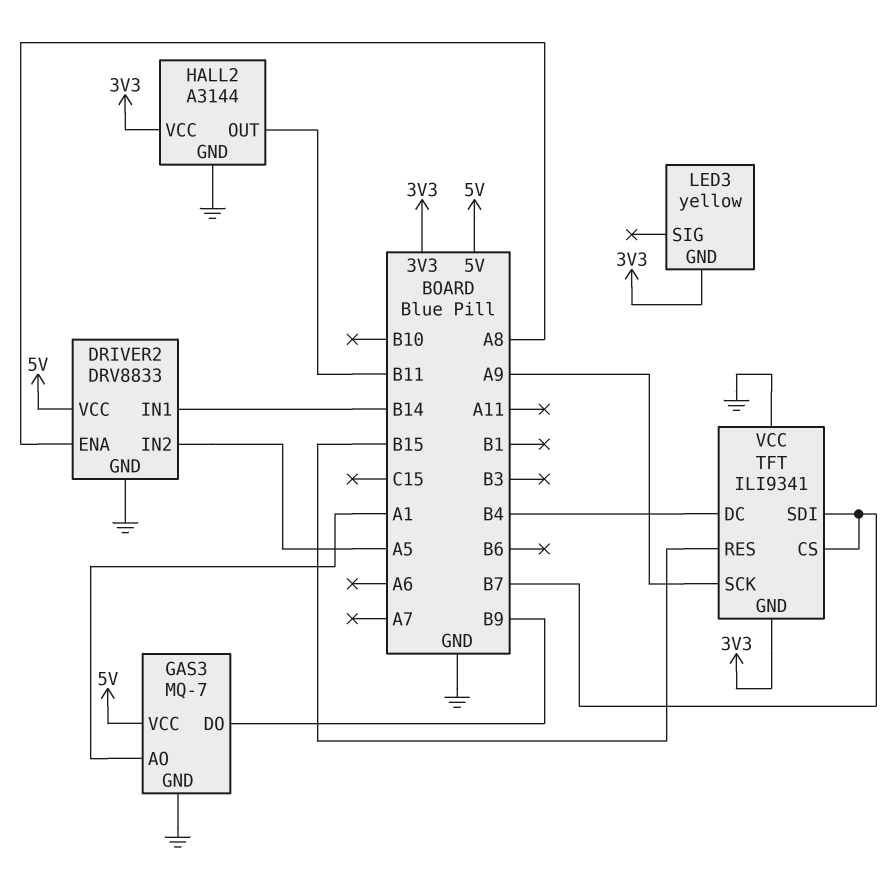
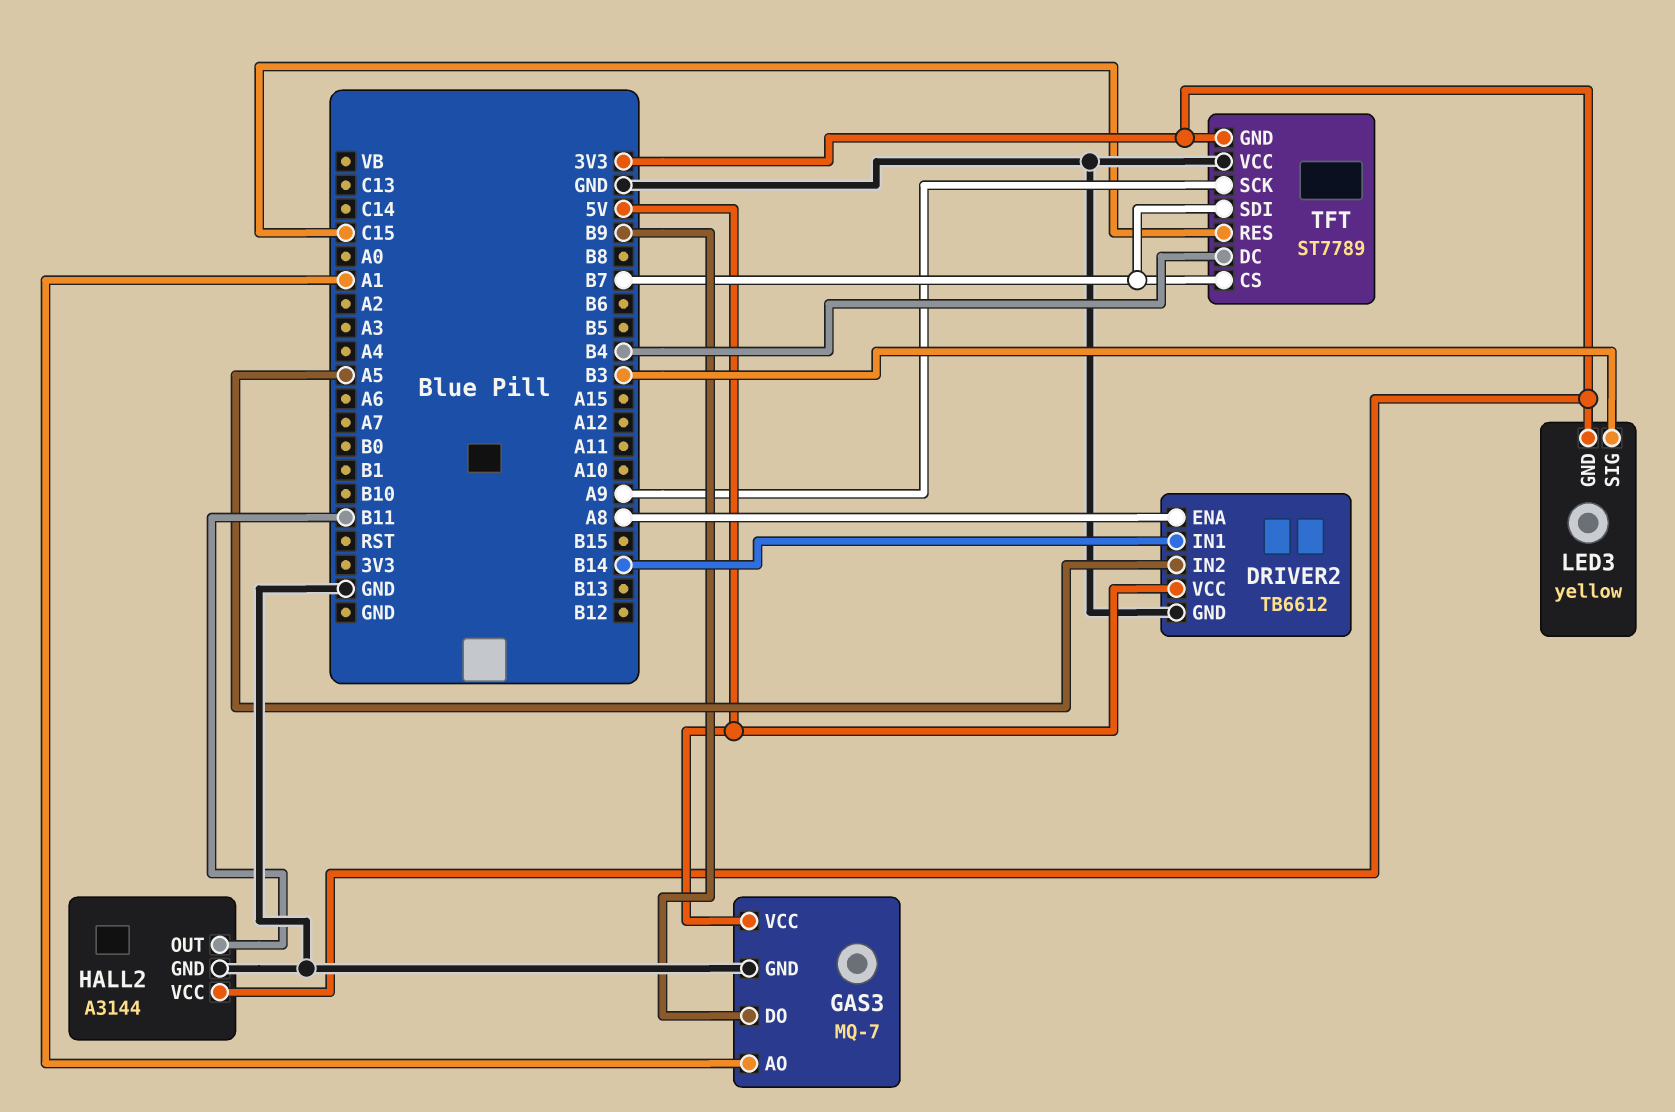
DRIVER2: DRV8833 -> TB6612
LED3 pin SIG: none -> B3
TFT: ILI9341 -> ST7789
TFT pin RES: B15 -> C15

